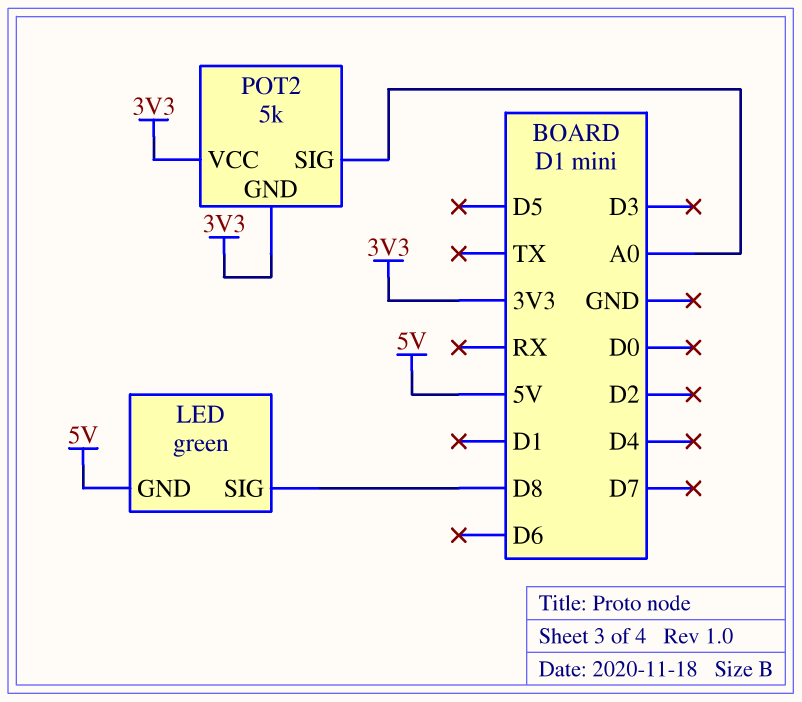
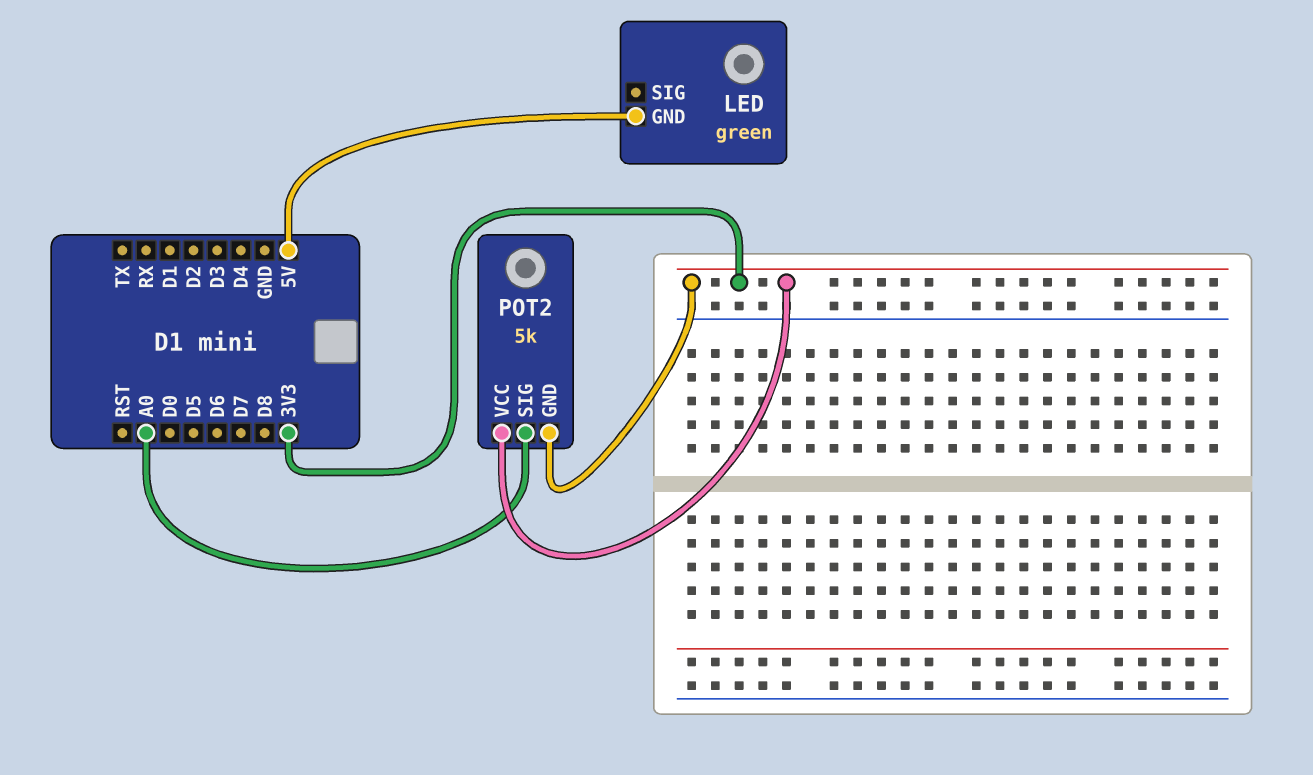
LED pin SIG: D8 -> none

